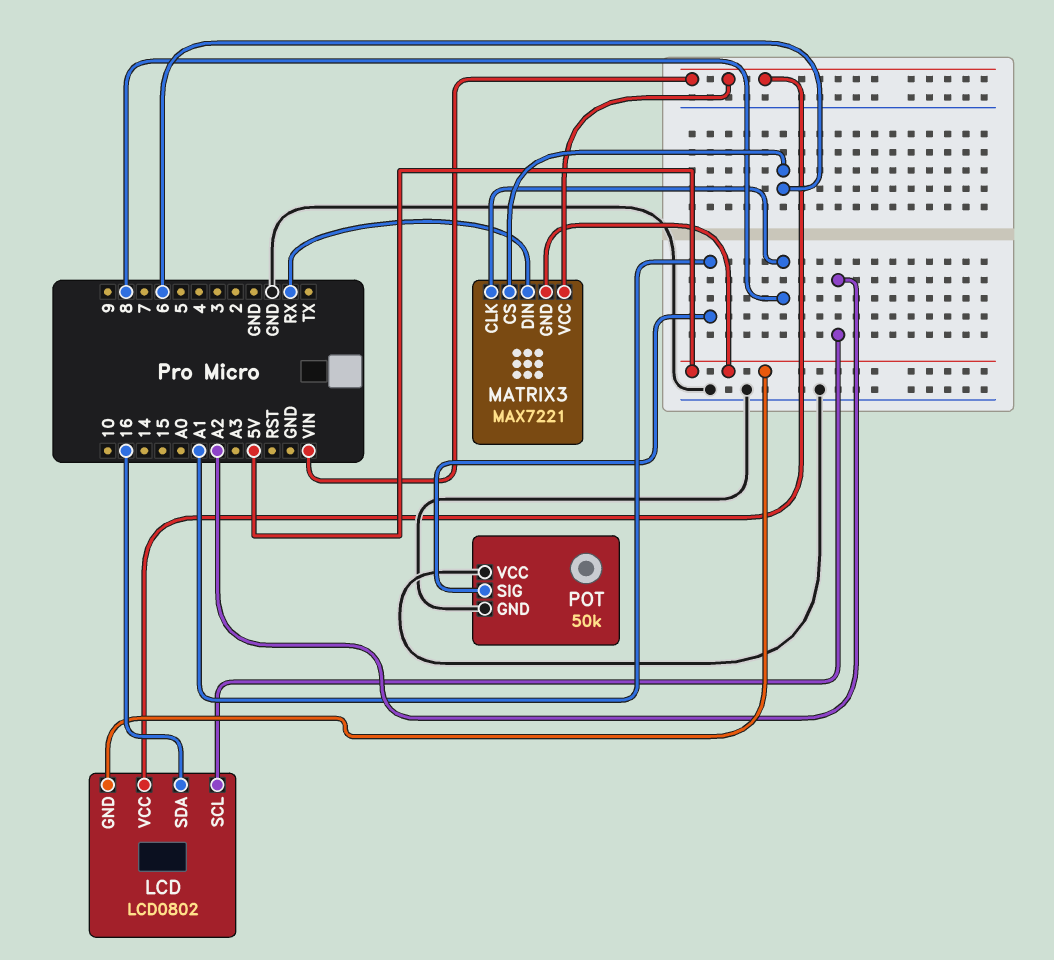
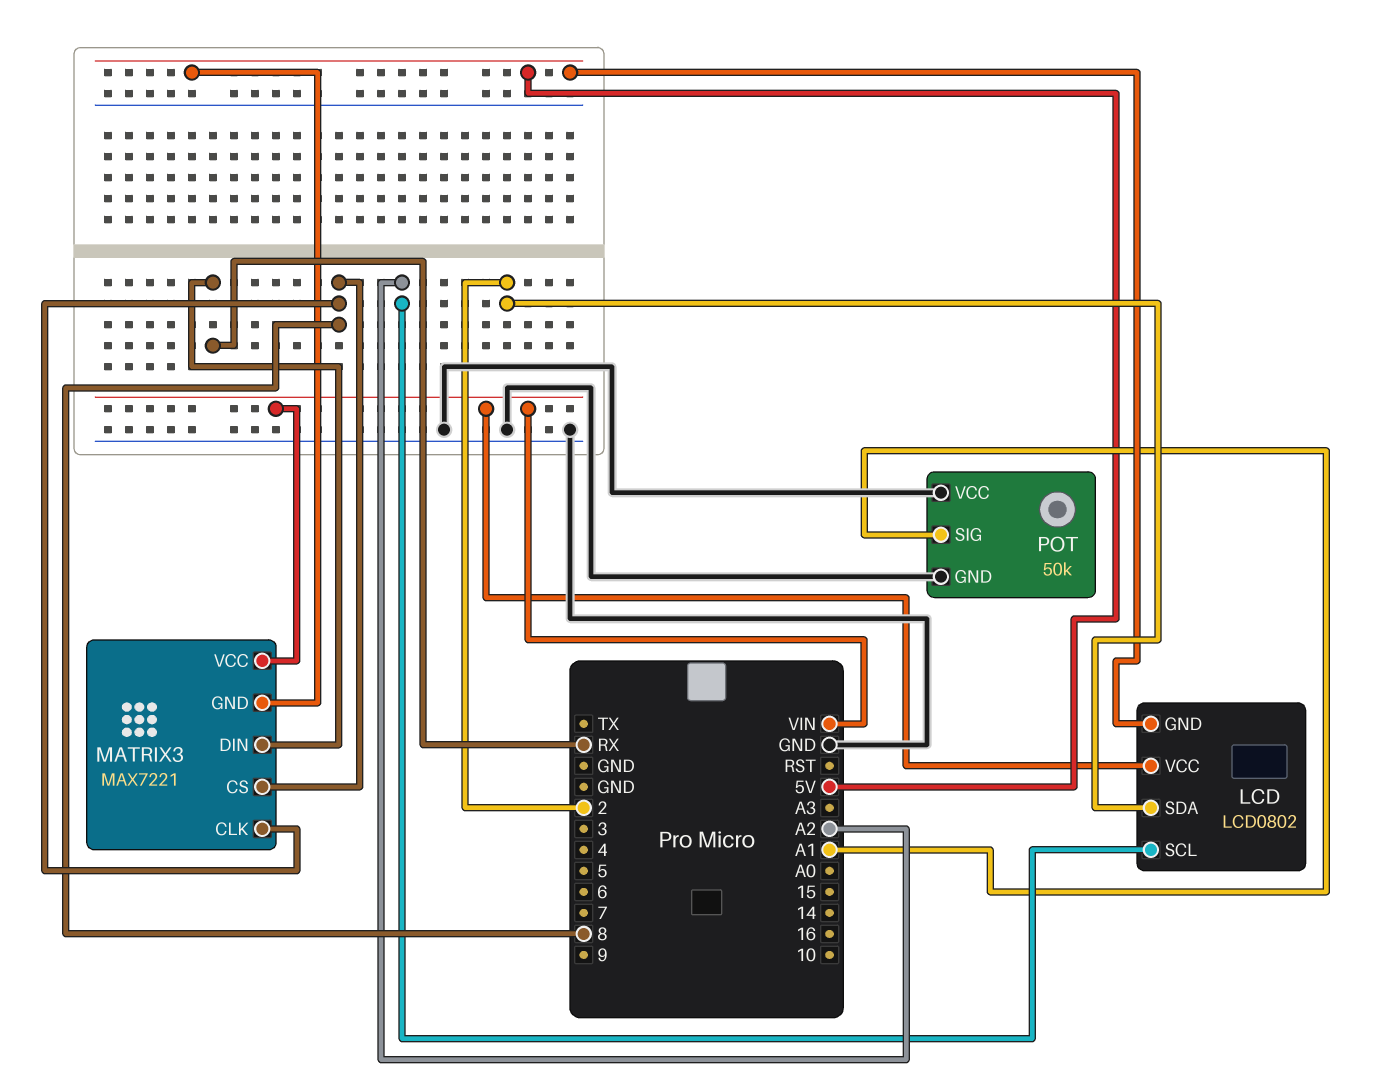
LCD pin SDA: 16 -> 2
MATRIX3 pin CS: 6 -> 8

